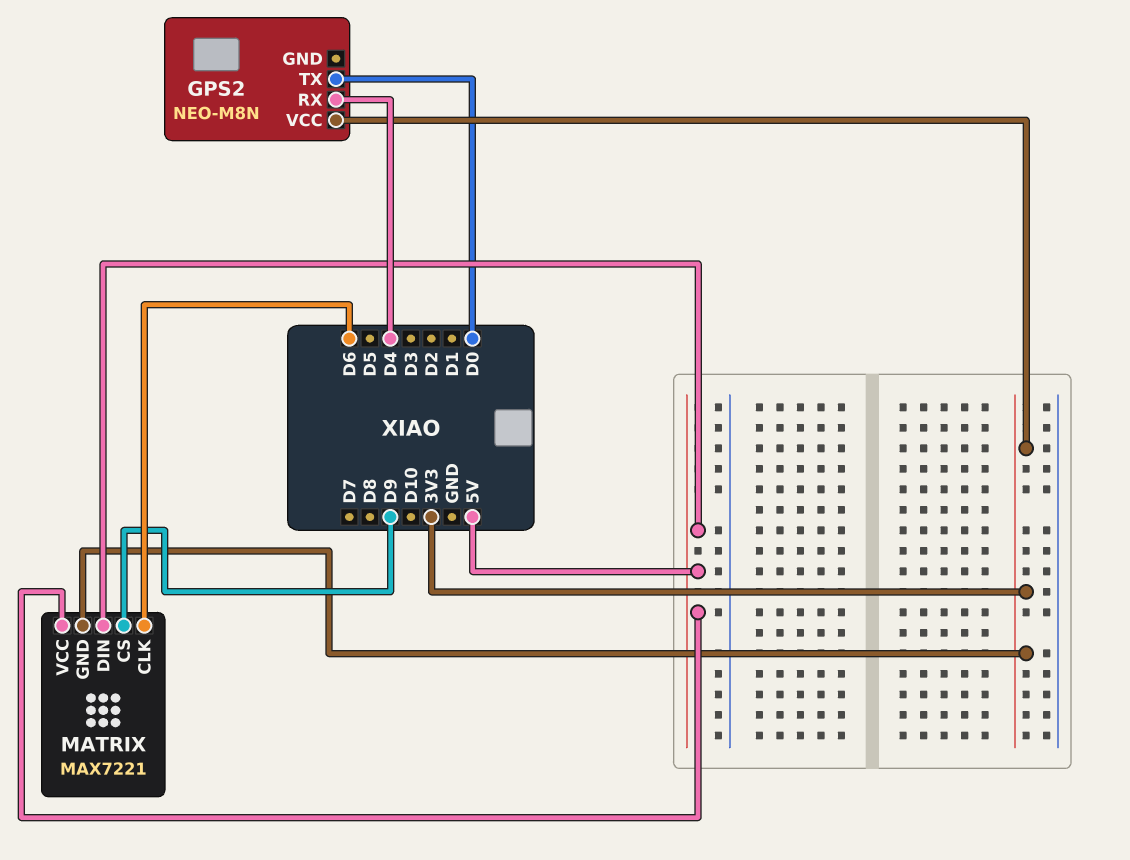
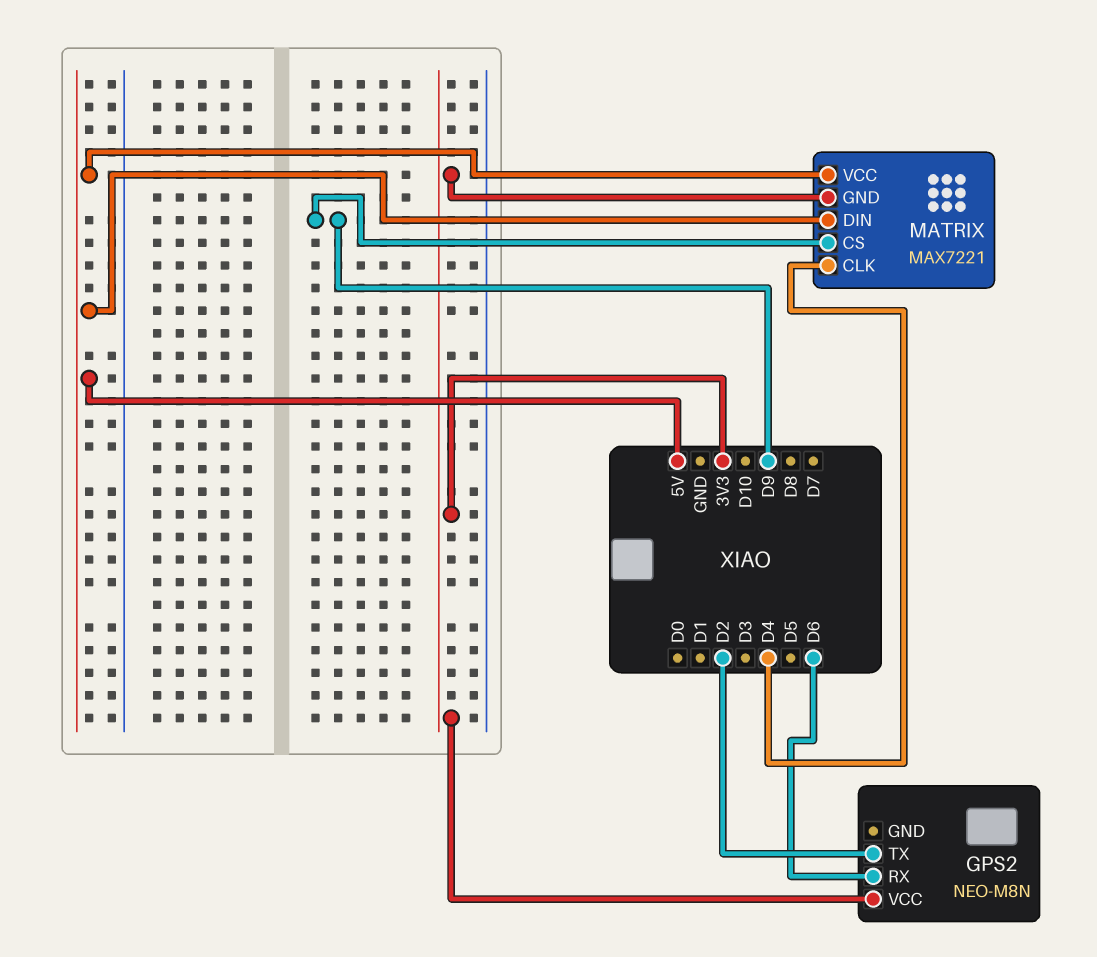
GPS2 pin RX: D4 -> D6
GPS2 pin TX: D0 -> D2
MATRIX pin CLK: D6 -> D4

